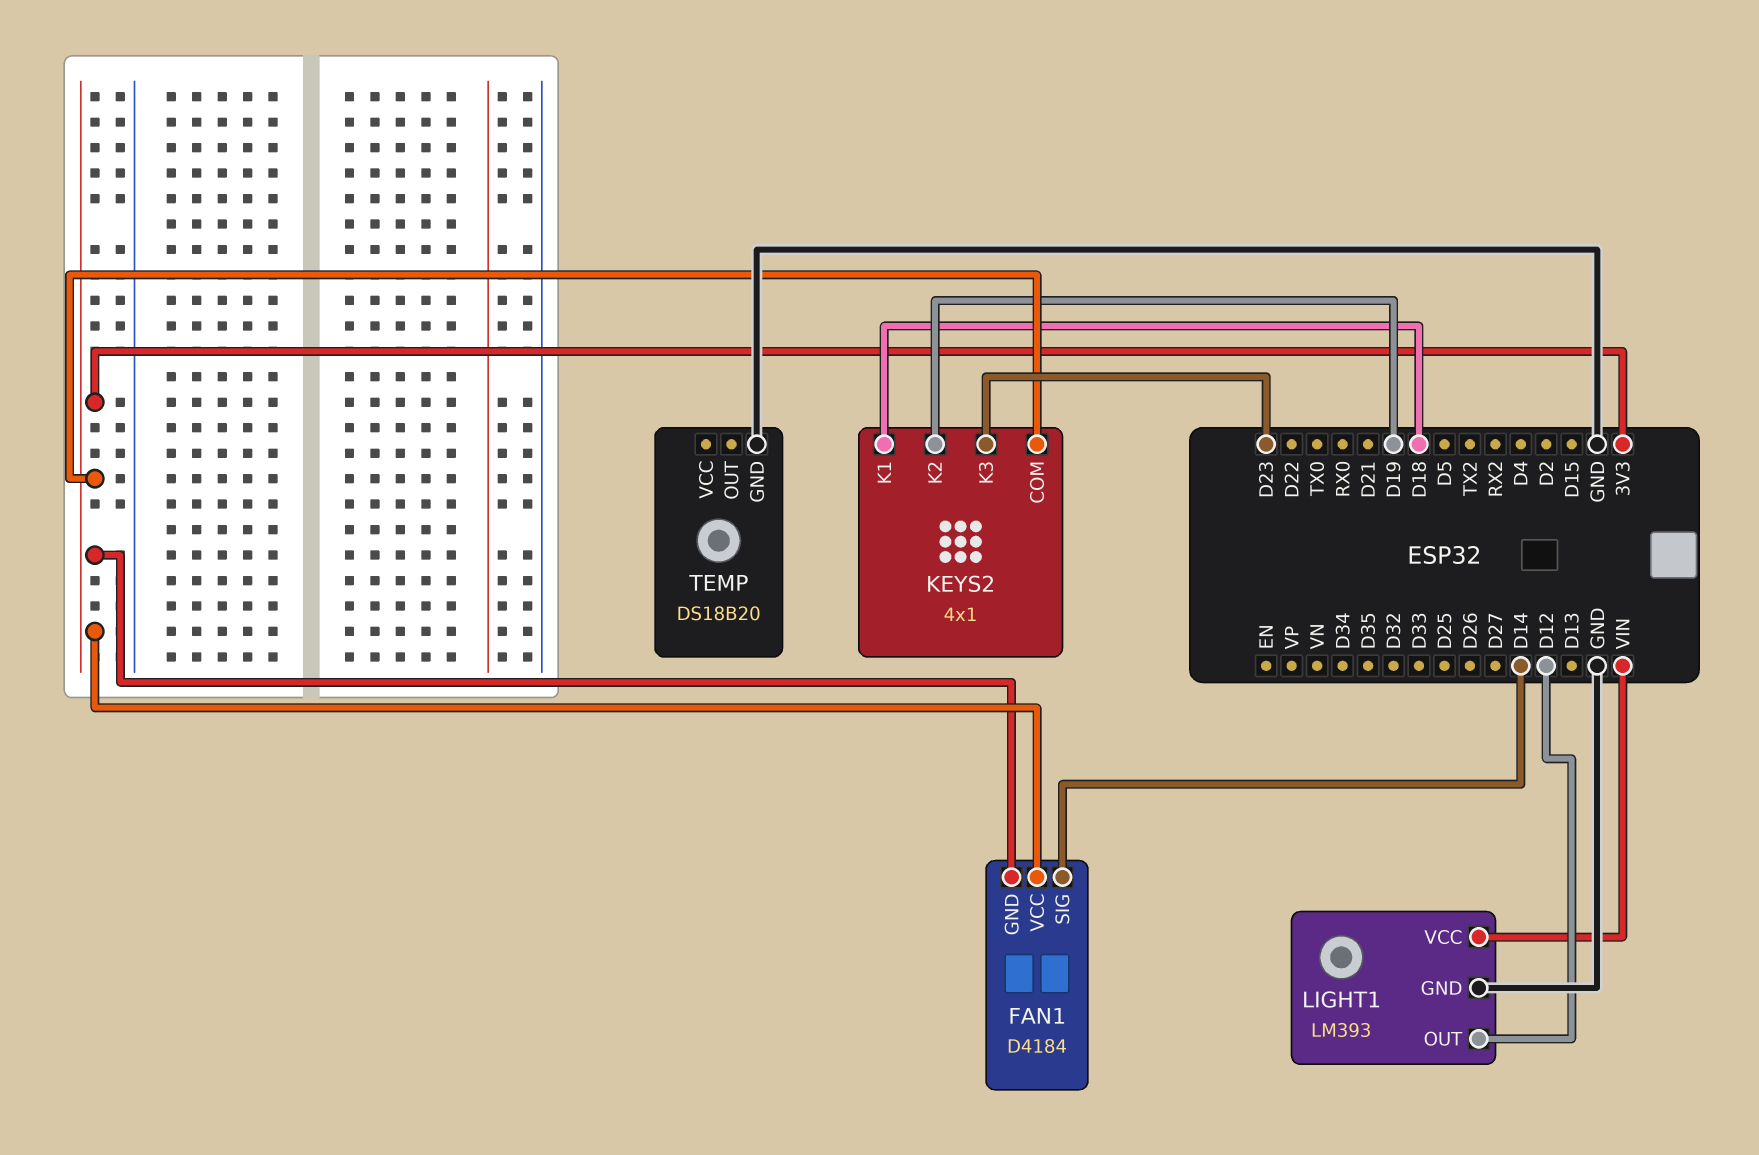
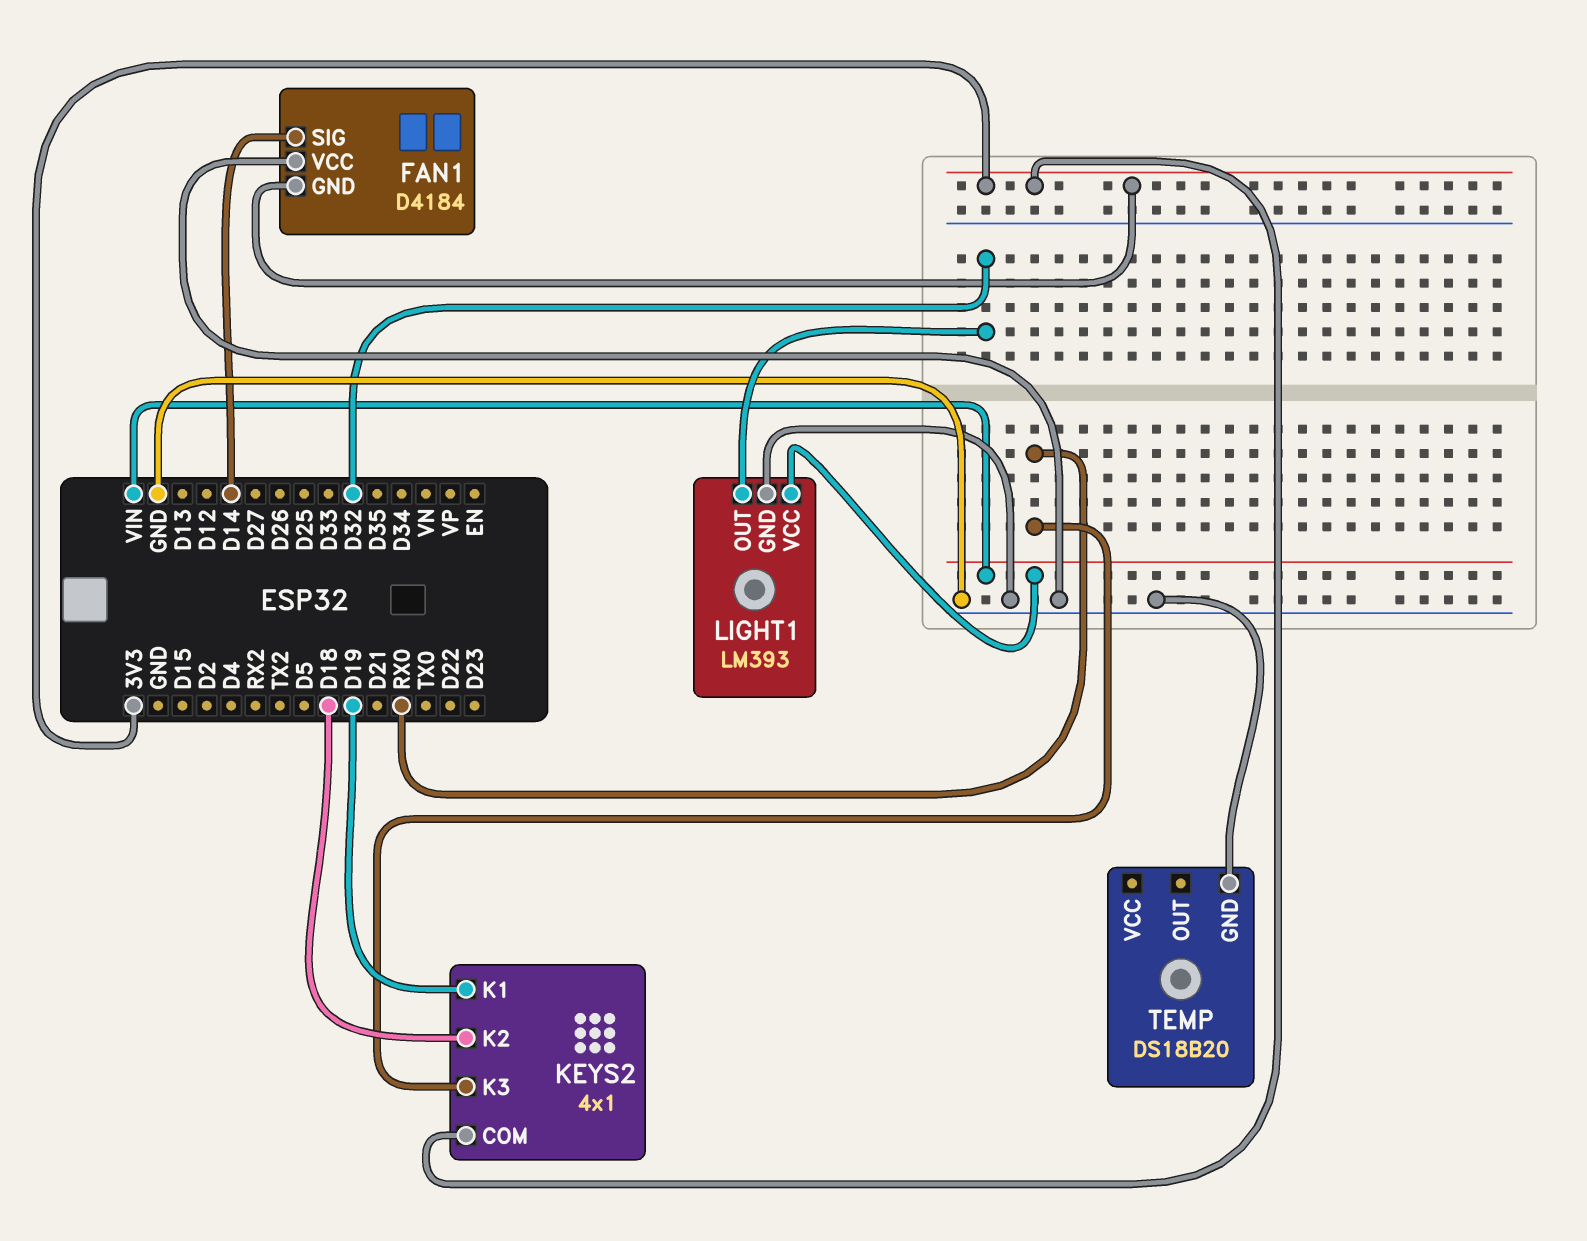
FAN1 pin VCC: 3V3 -> GND
KEYS2 pin K1: D18 -> D19
KEYS2 pin K2: D19 -> D18
KEYS2 pin K3: D23 -> RX0
LIGHT1 pin OUT: D12 -> D32

